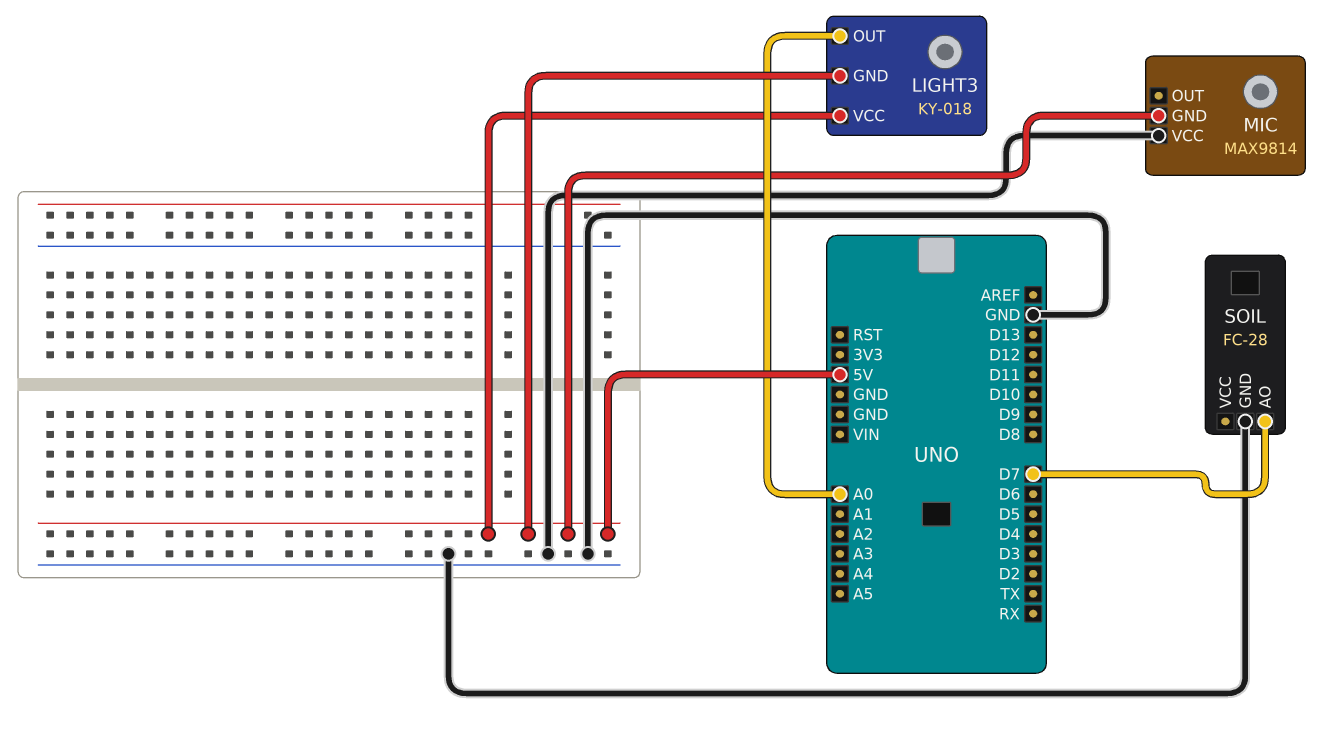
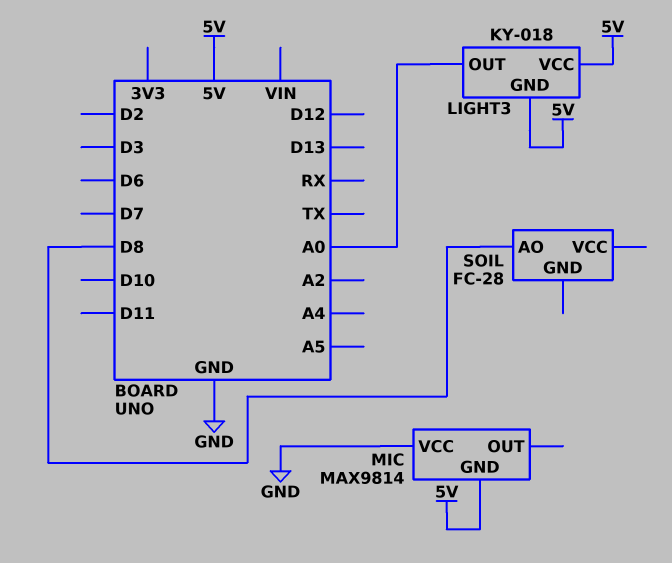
SOIL pin AO: D7 -> D8
SOIL pin GND: GND -> none

